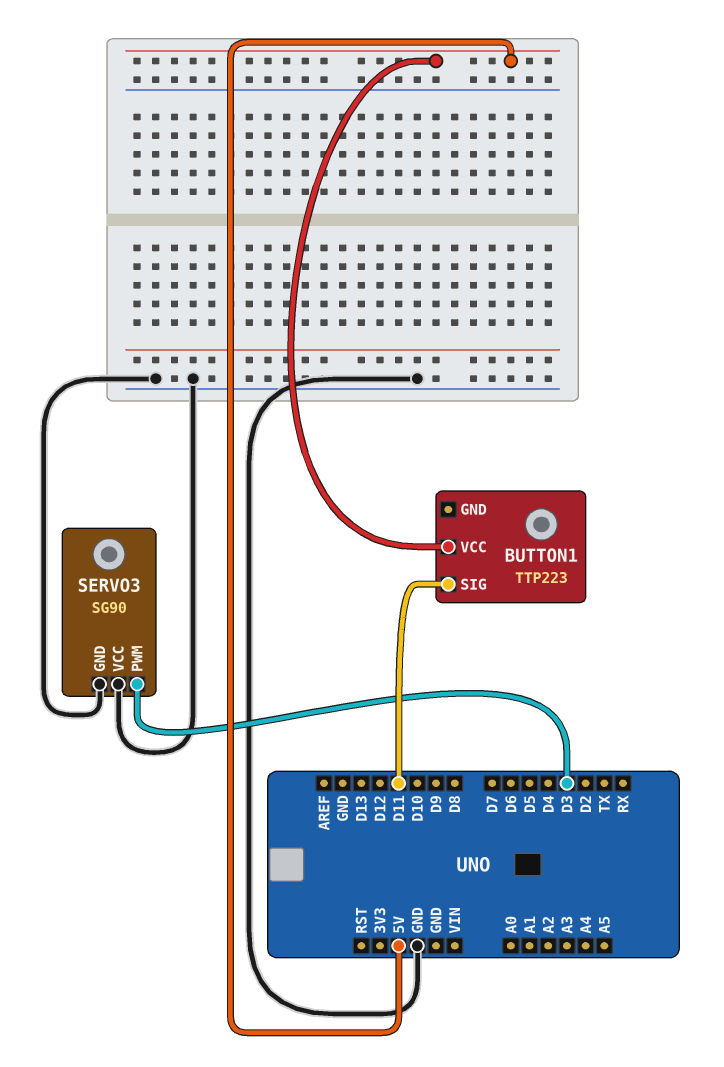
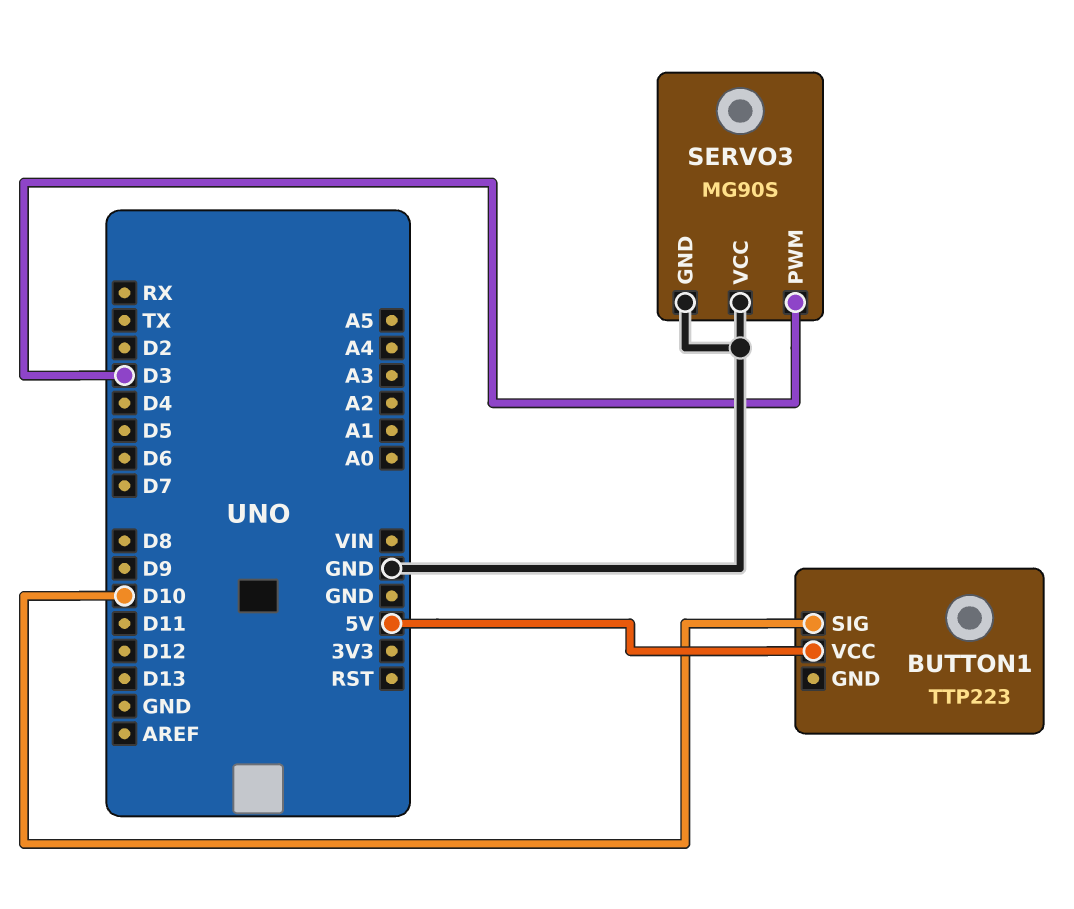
BUTTON1 pin SIG: D11 -> D10
SERVO3: SG90 -> MG90S

